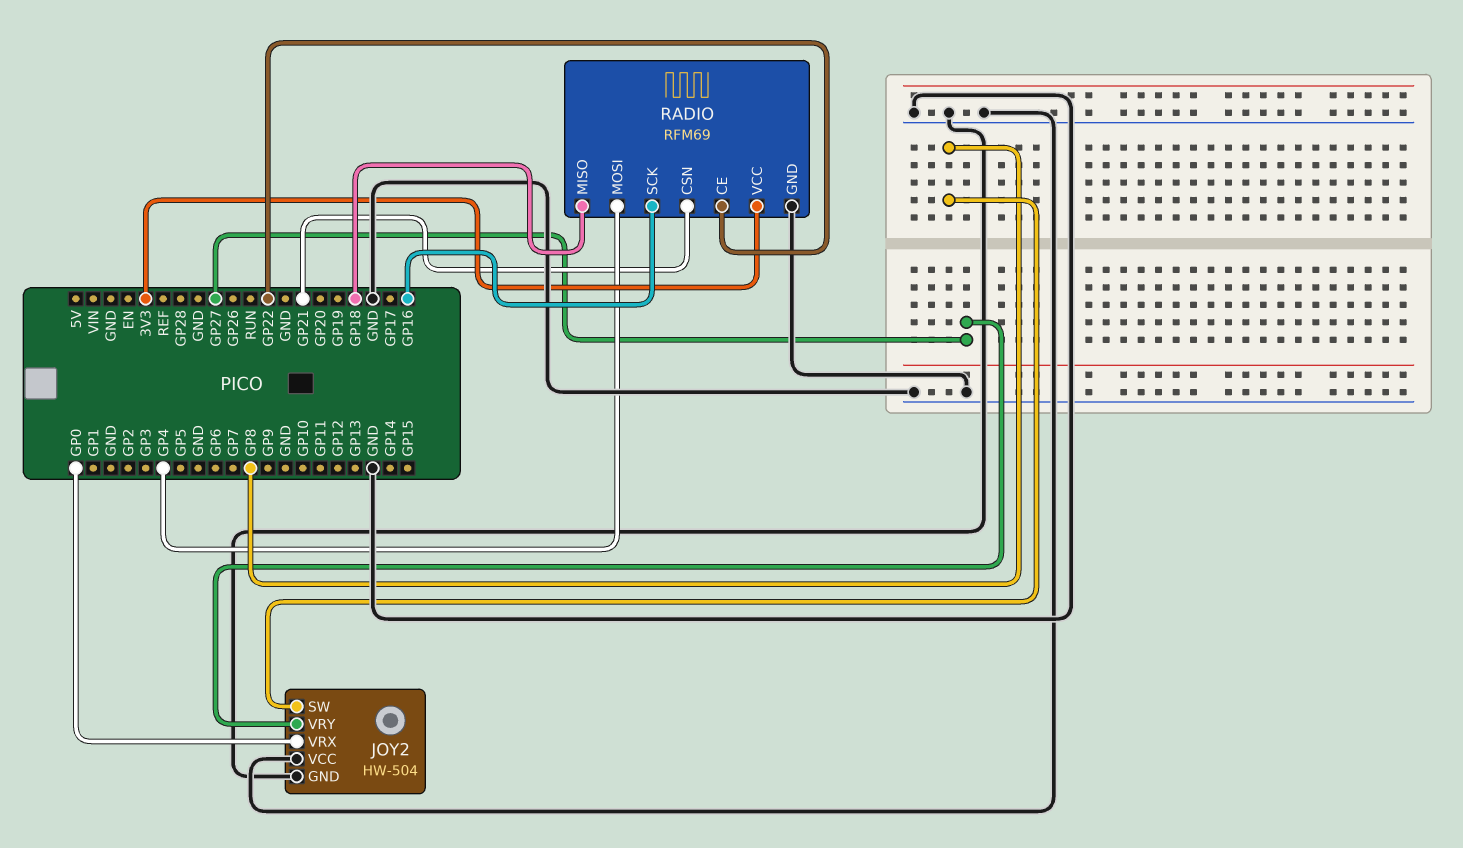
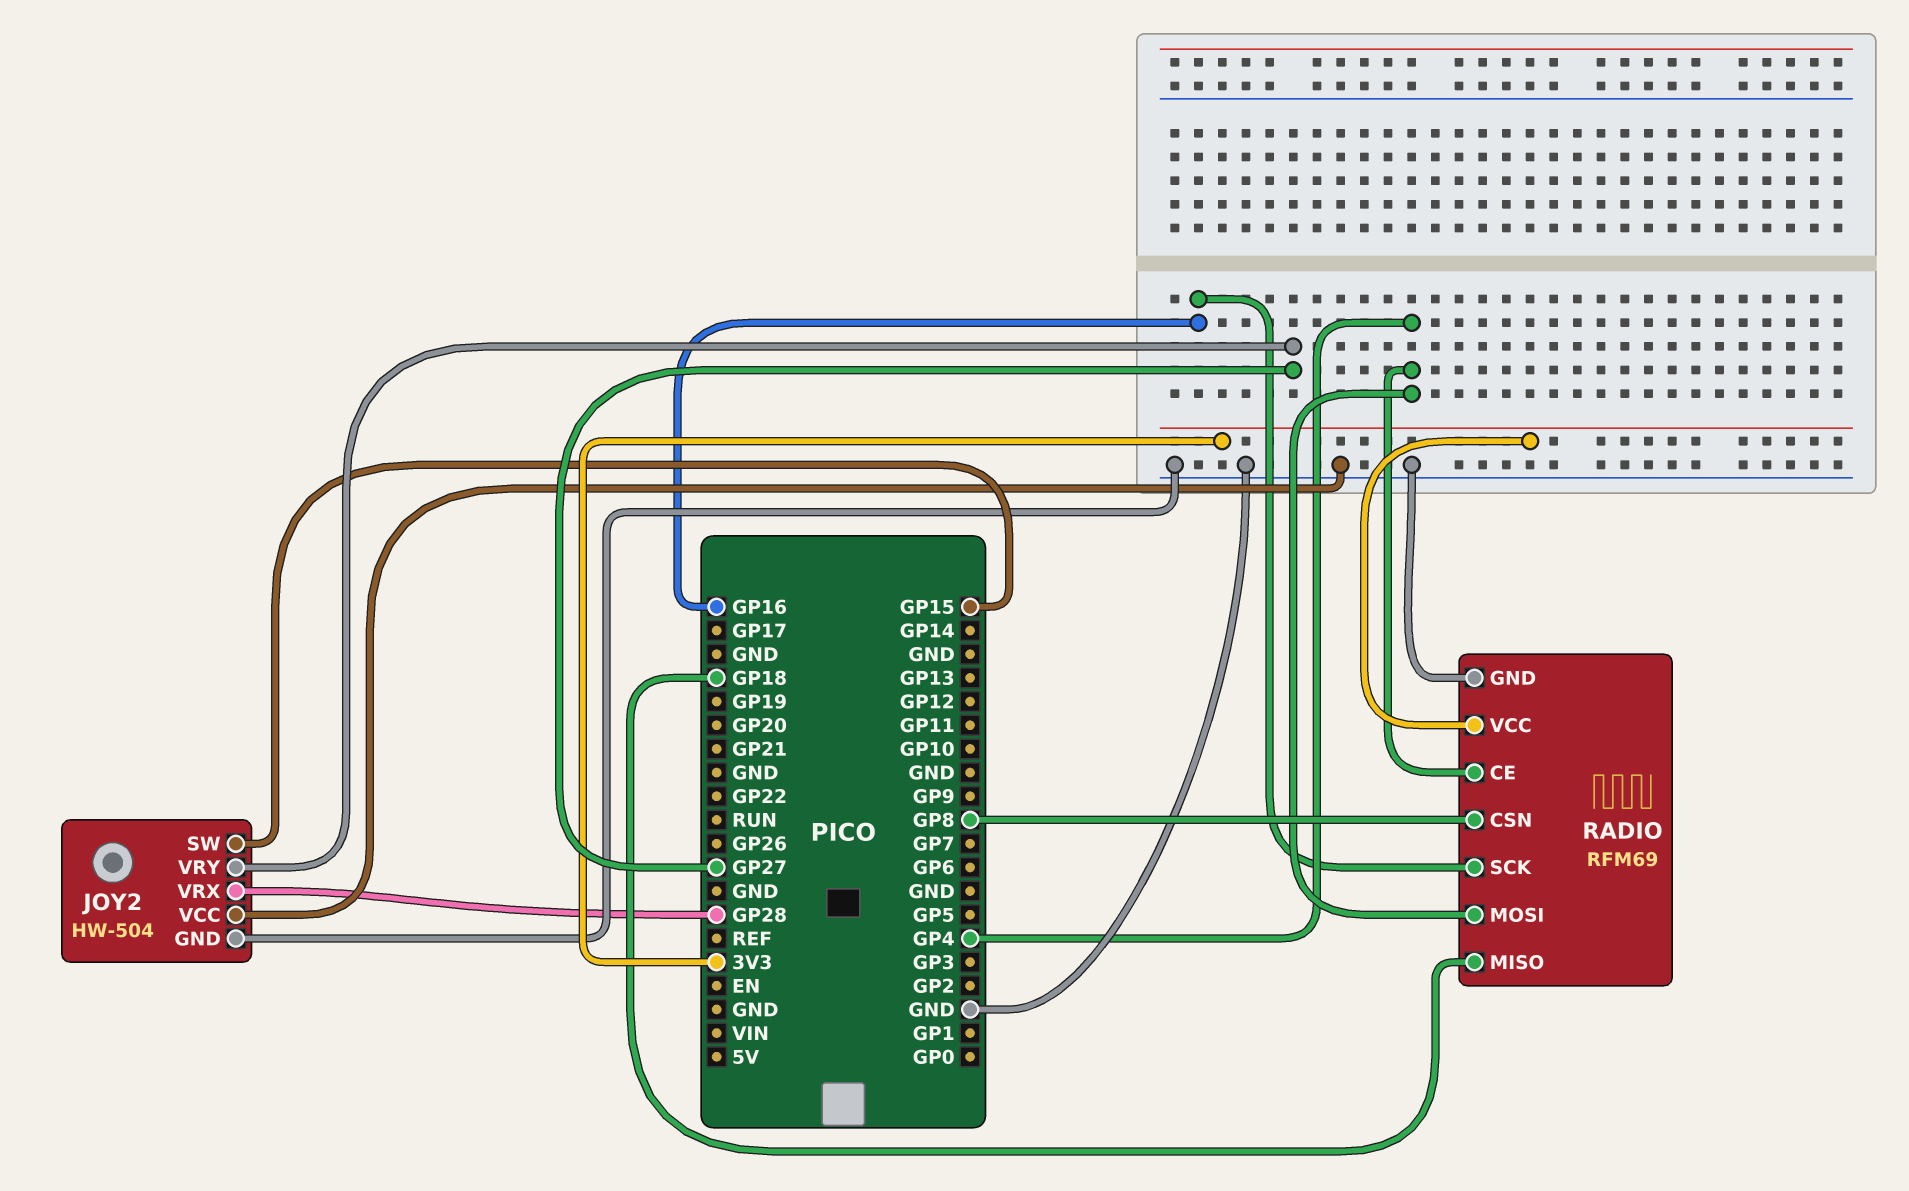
JOY2 pin SW: GP8 -> GP15
JOY2 pin VRX: GP0 -> GP28
RADIO pin CE: GP22 -> GP4
RADIO pin CSN: GP21 -> GP8

